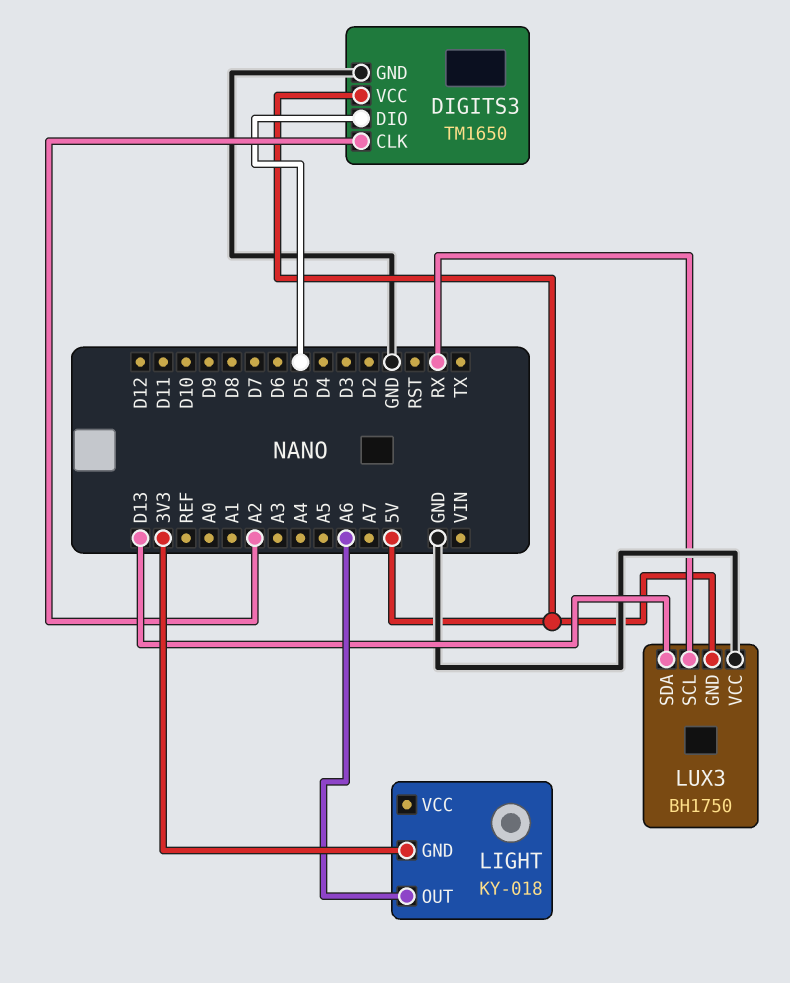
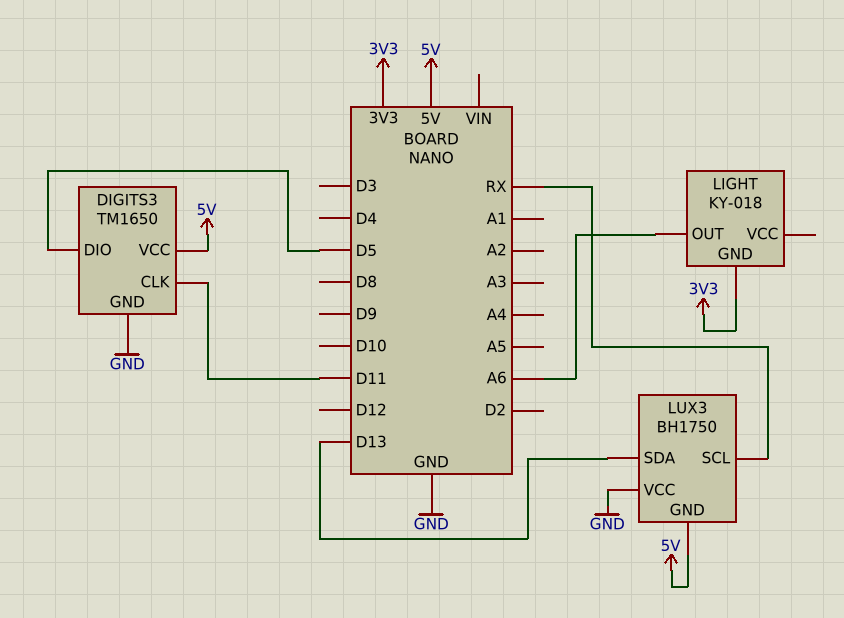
DIGITS3 pin CLK: A2 -> D11

